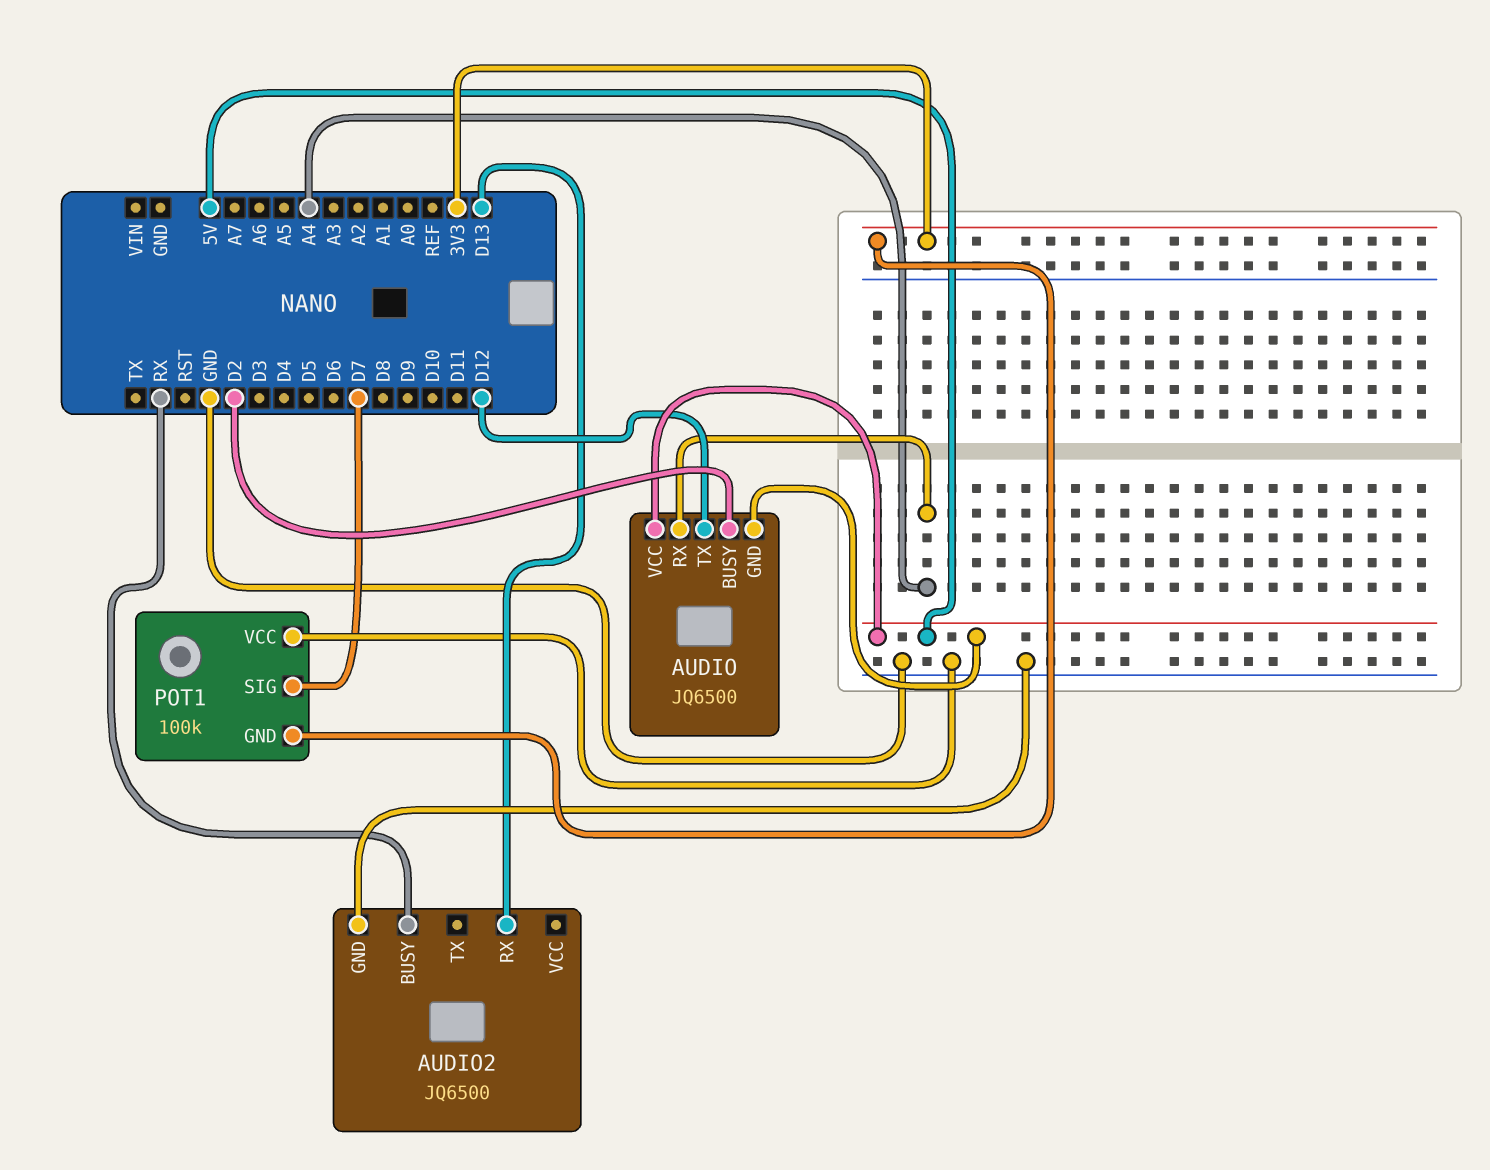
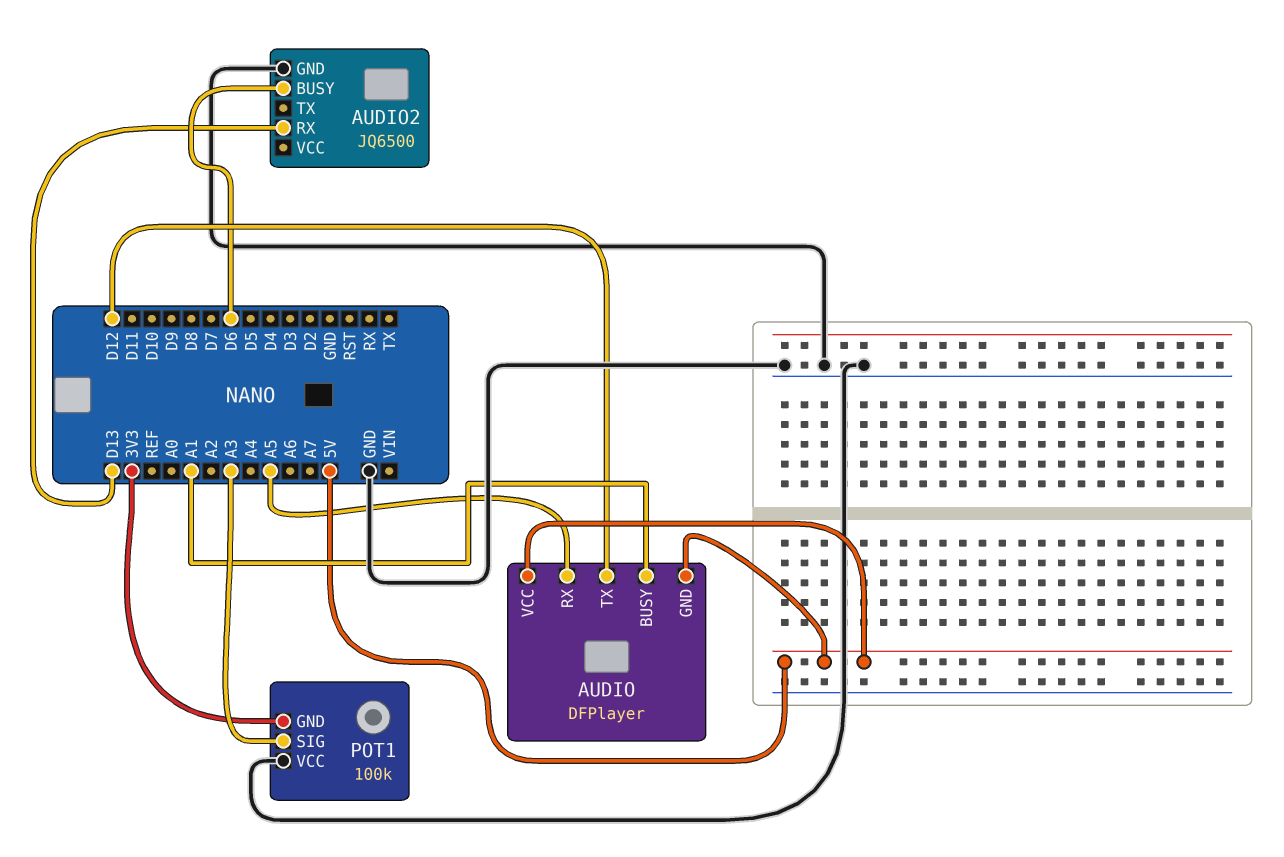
AUDIO: JQ6500 -> DFPlayer
AUDIO pin BUSY: D2 -> A1
AUDIO pin RX: A4 -> A5
AUDIO2 pin BUSY: RX -> D6
POT1 pin SIG: D7 -> A3

